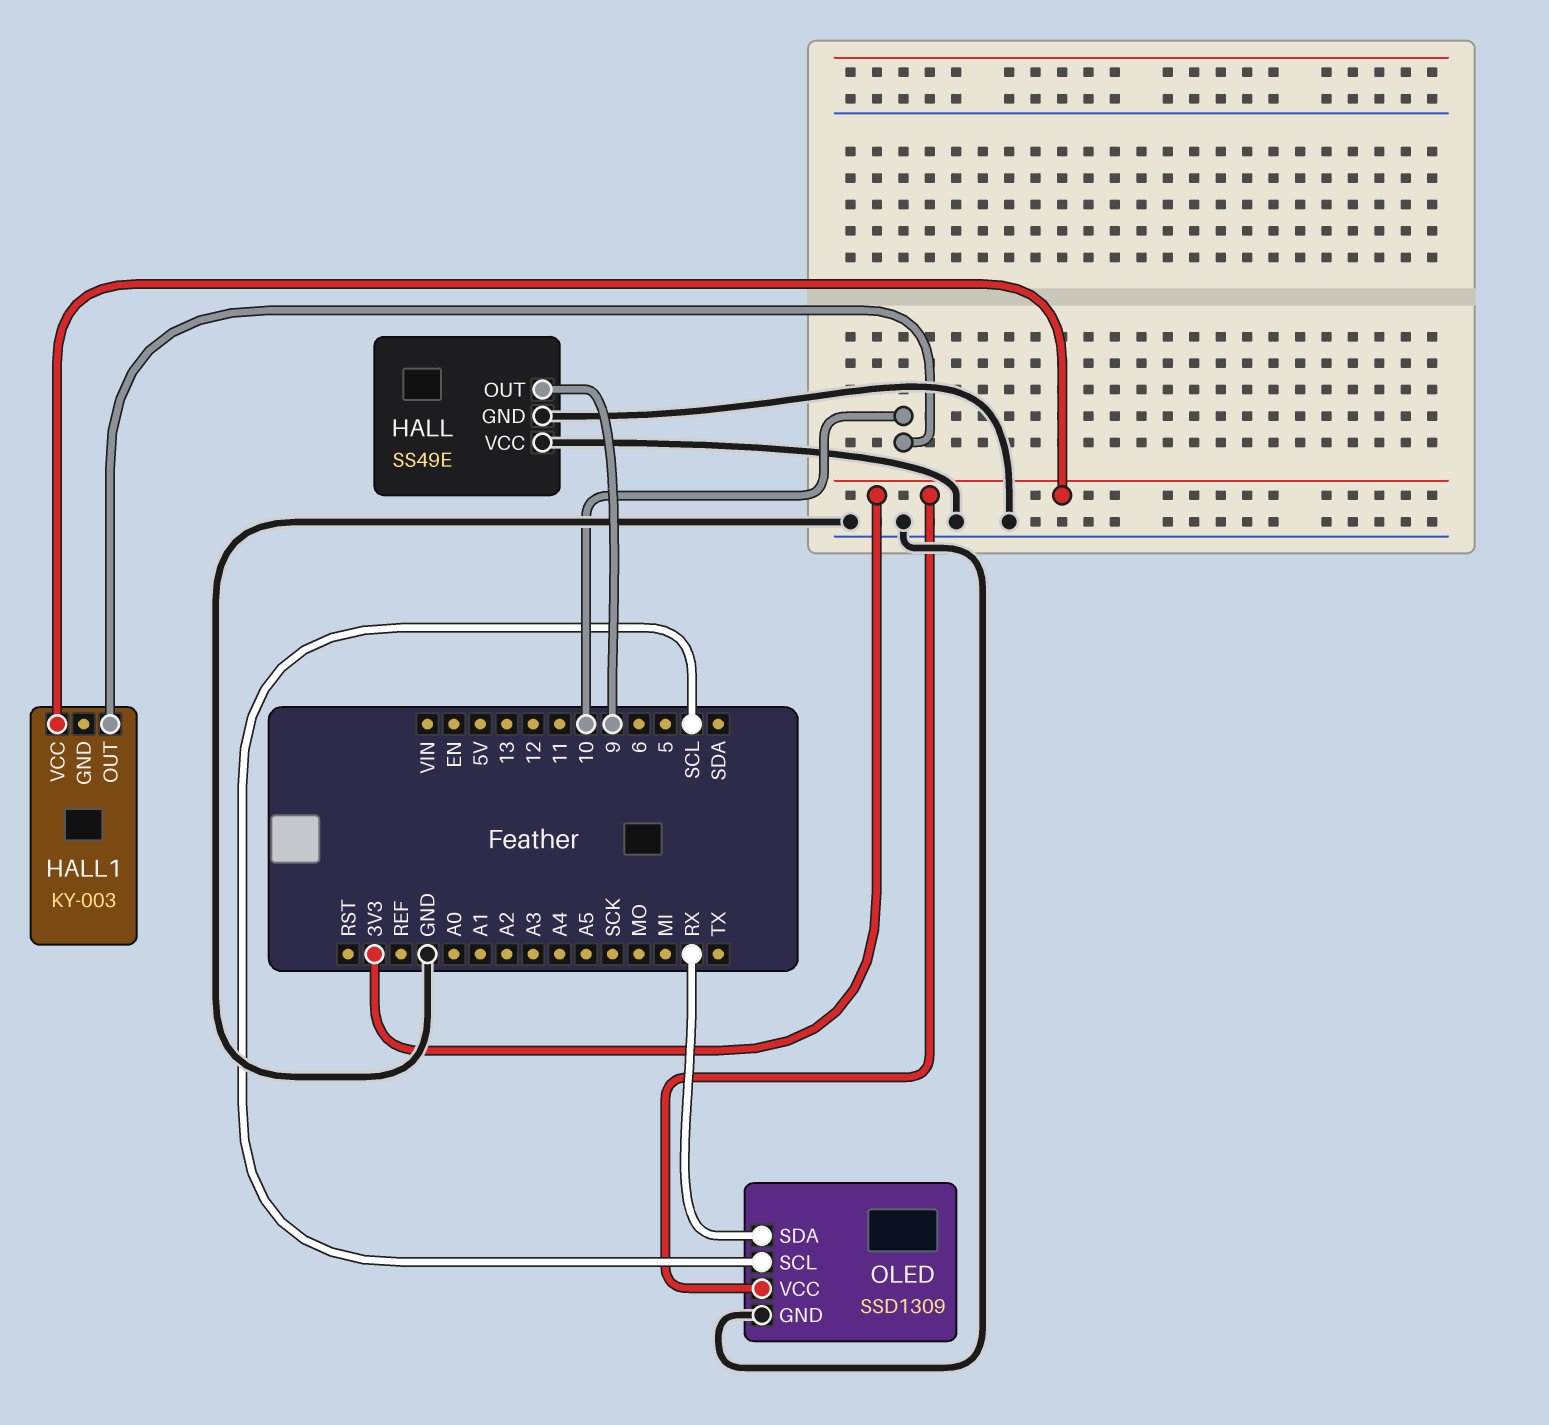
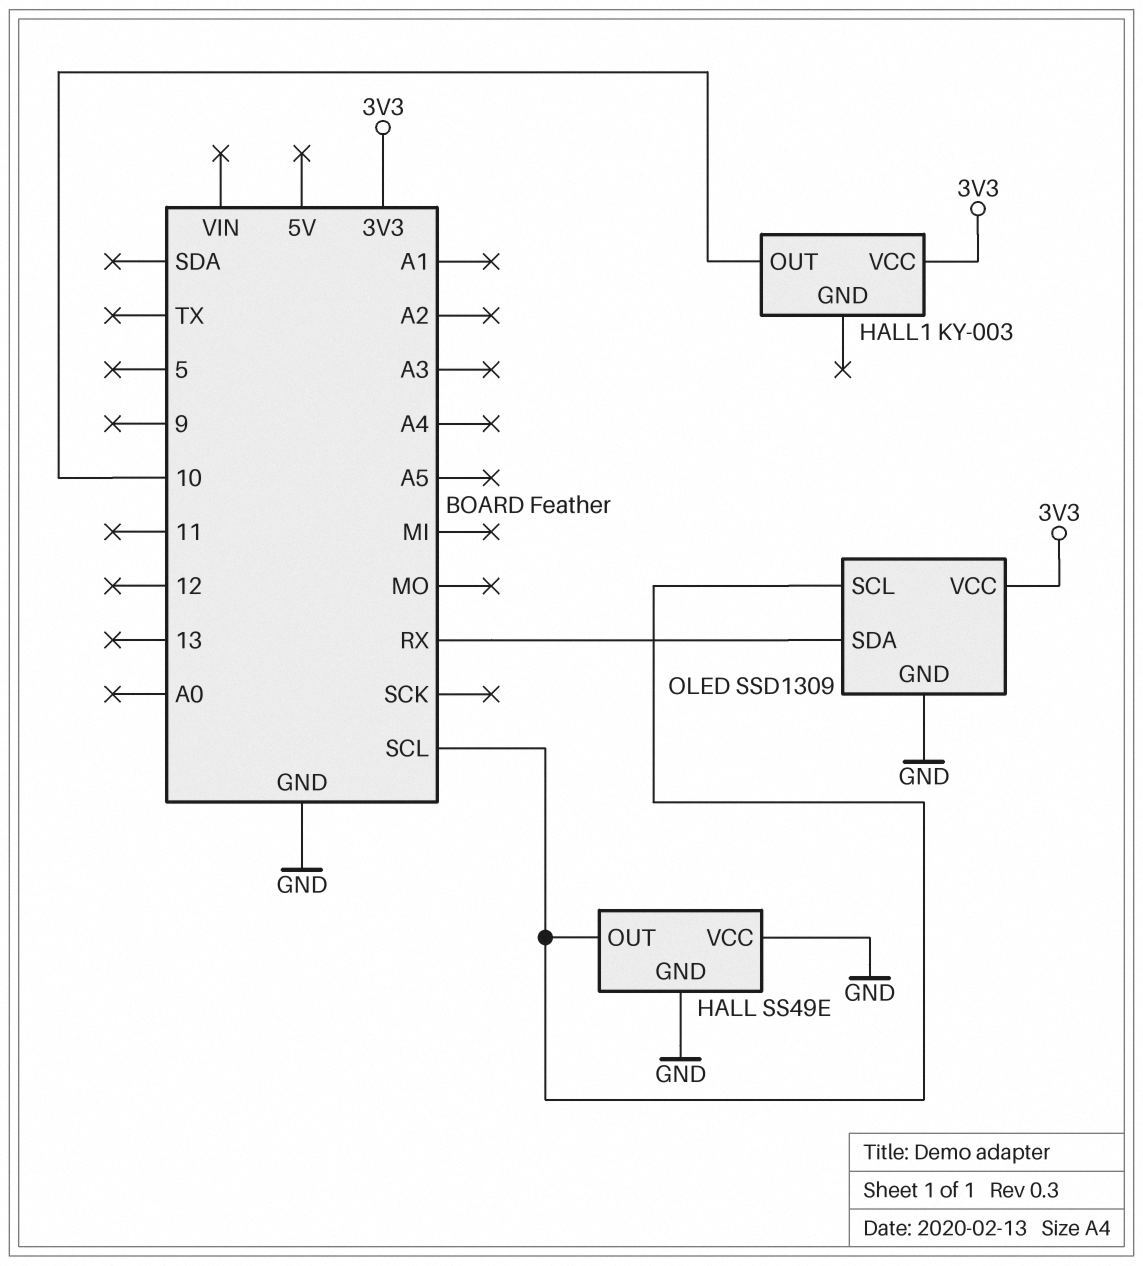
HALL pin OUT: 9 -> SCL

